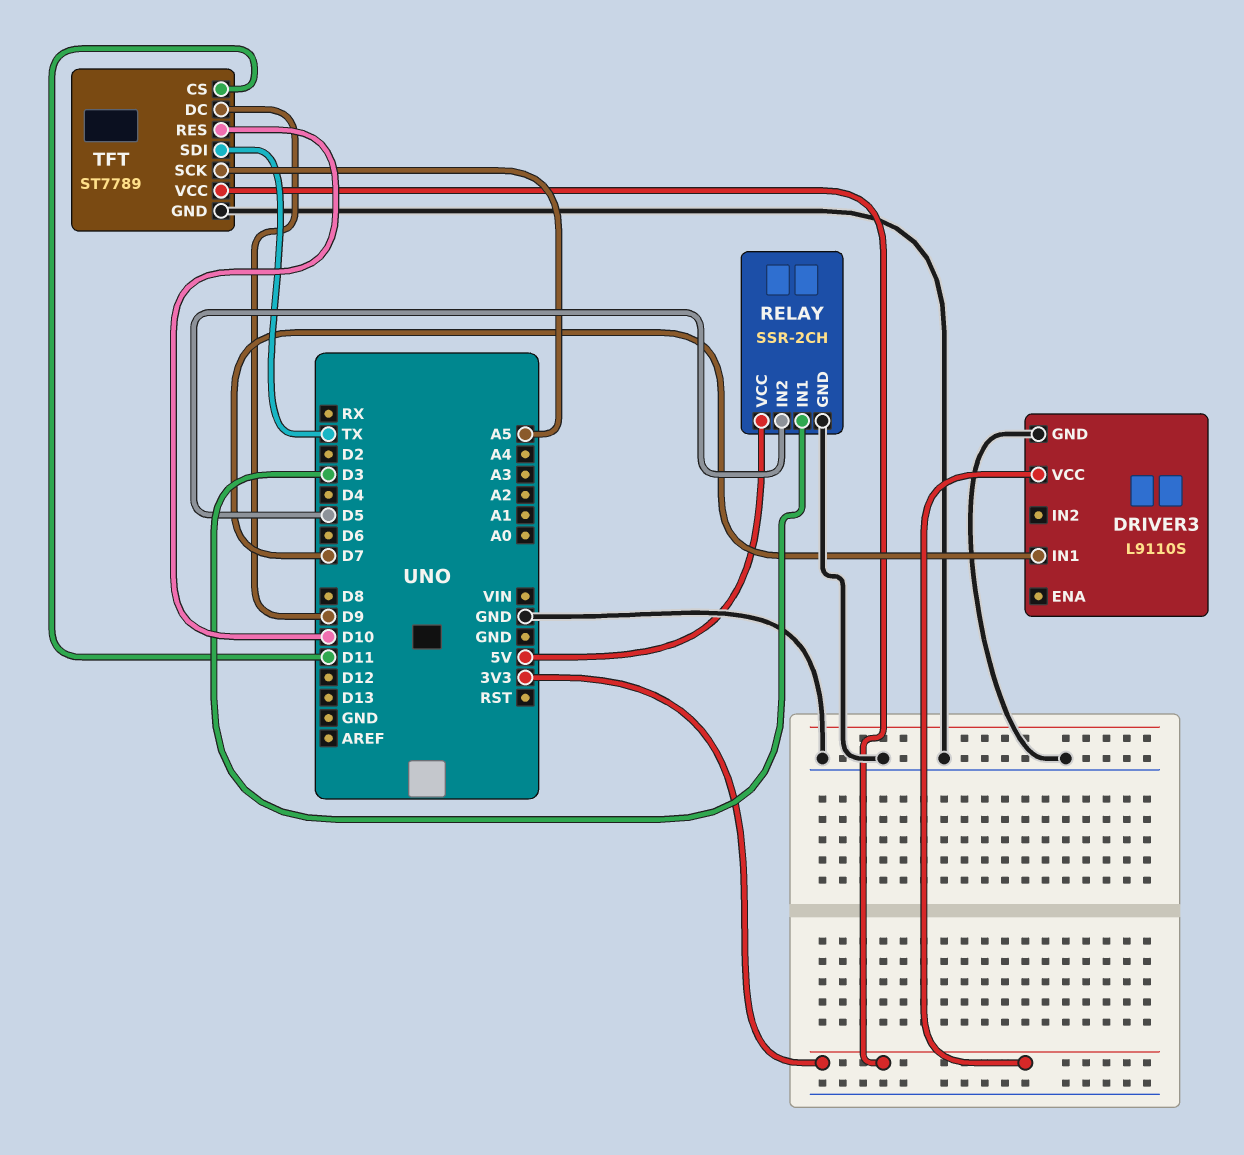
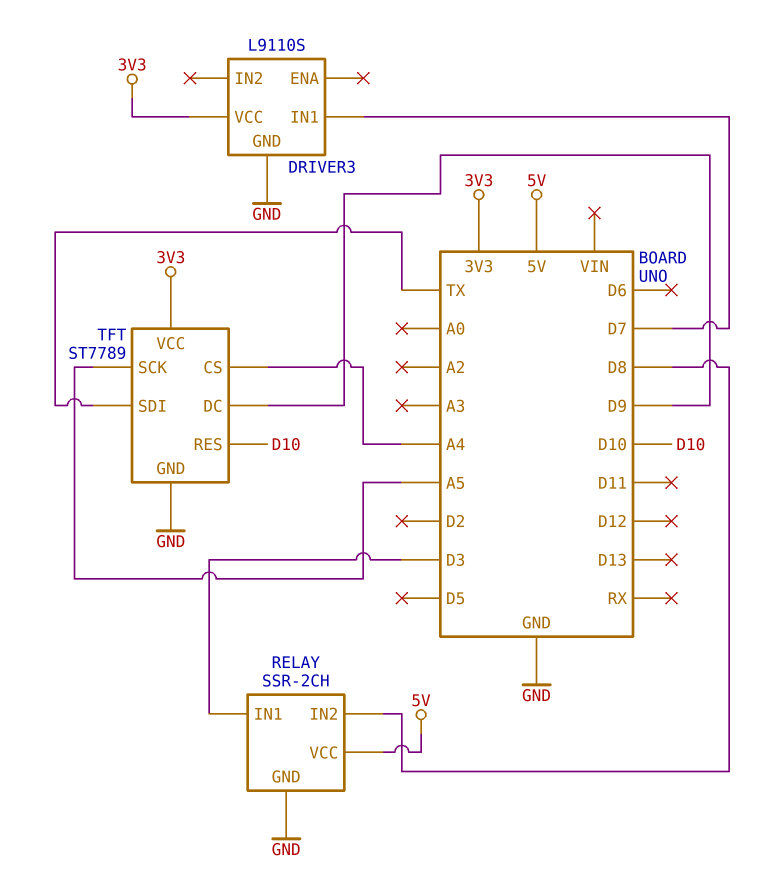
RELAY pin IN2: D5 -> D8
TFT pin CS: D11 -> A4

